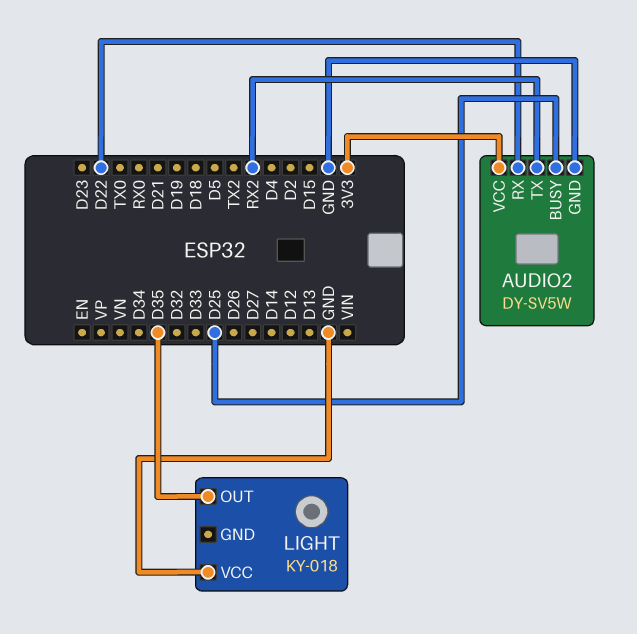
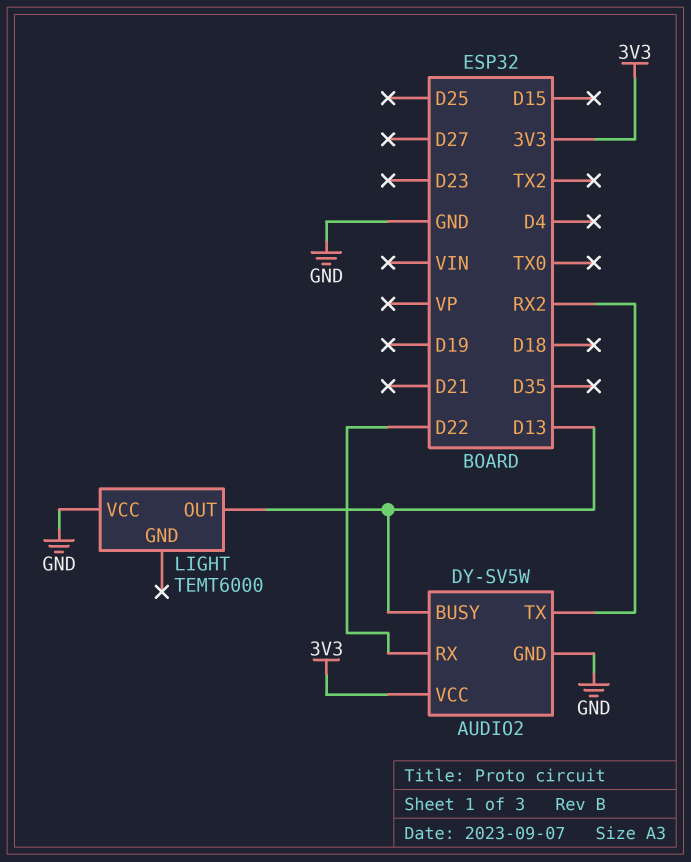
AUDIO2 pin BUSY: D25 -> D13
LIGHT: KY-018 -> TEMT6000
LIGHT pin OUT: D35 -> D13

